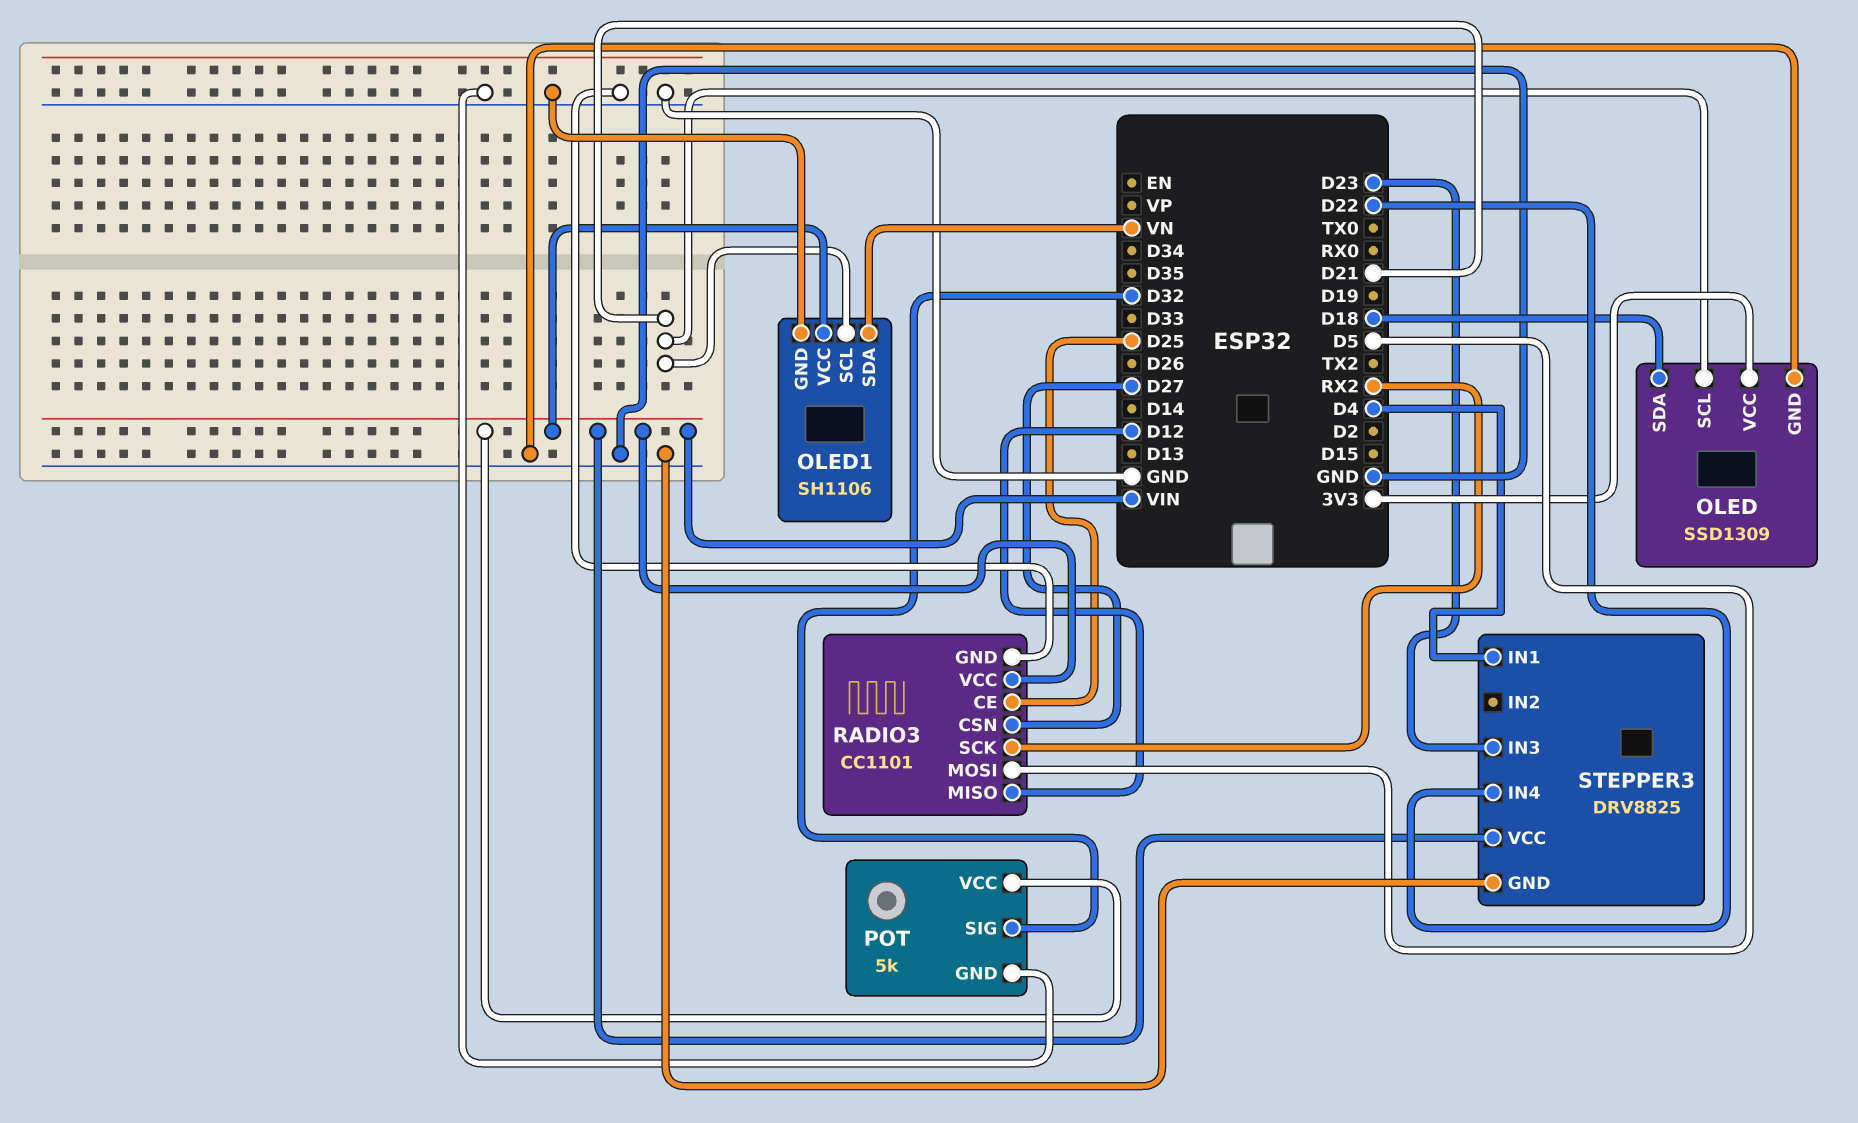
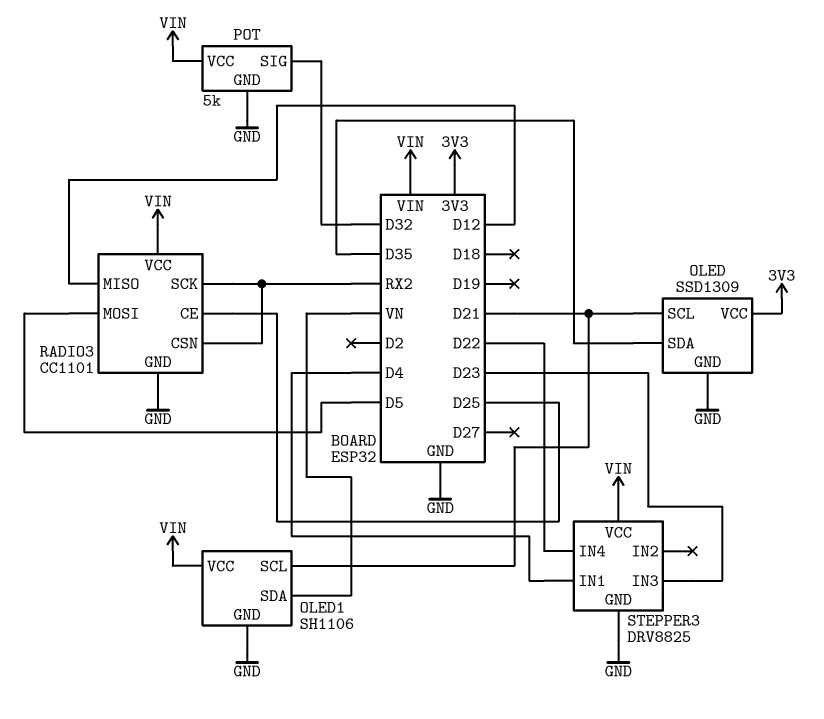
OLED pin SDA: D18 -> D35
RADIO3 pin CSN: D27 -> RX2

